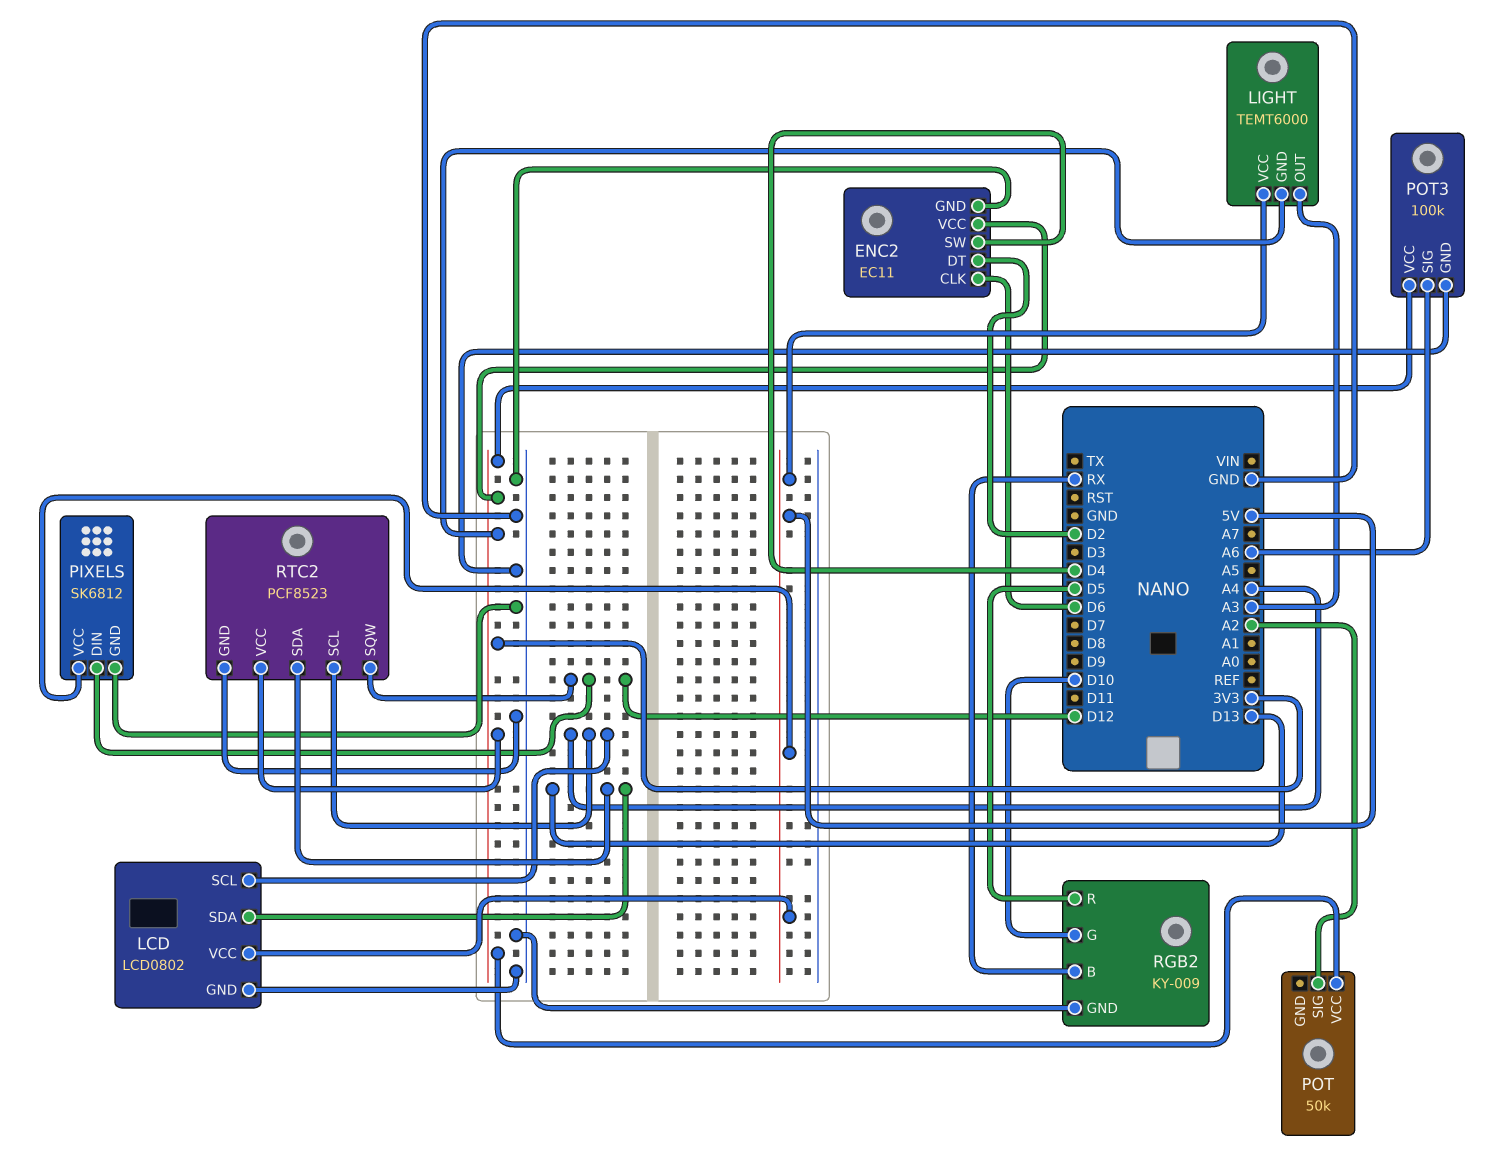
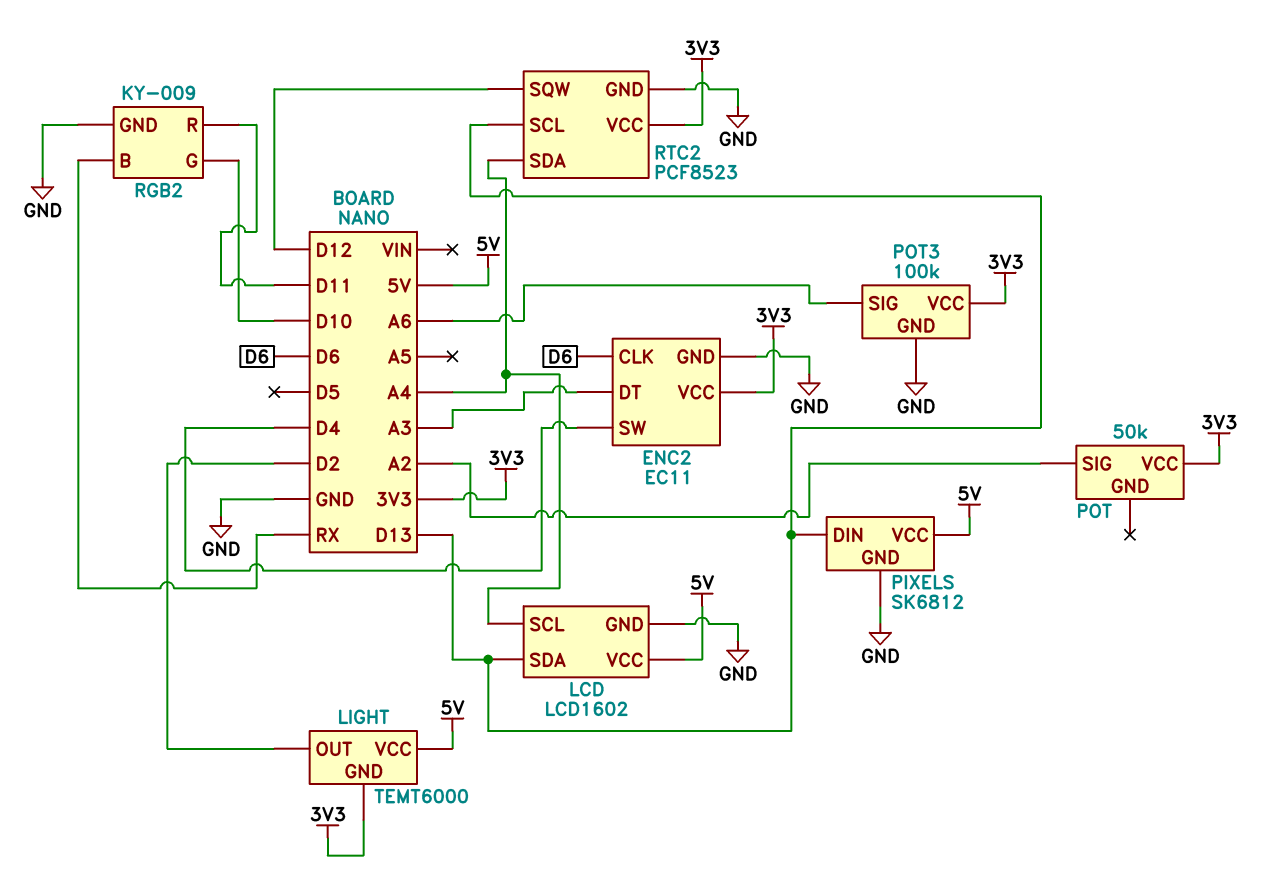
ENC2 pin DT: D2 -> A3
LCD: LCD0802 -> LCD1602
LIGHT pin OUT: A3 -> D2
PIXELS pin DIN: D12 -> D13
RGB2 pin R: D5 -> D11
RTC2 pin SCL: A4 -> D13
RTC2 pin SDA: D13 -> A4

